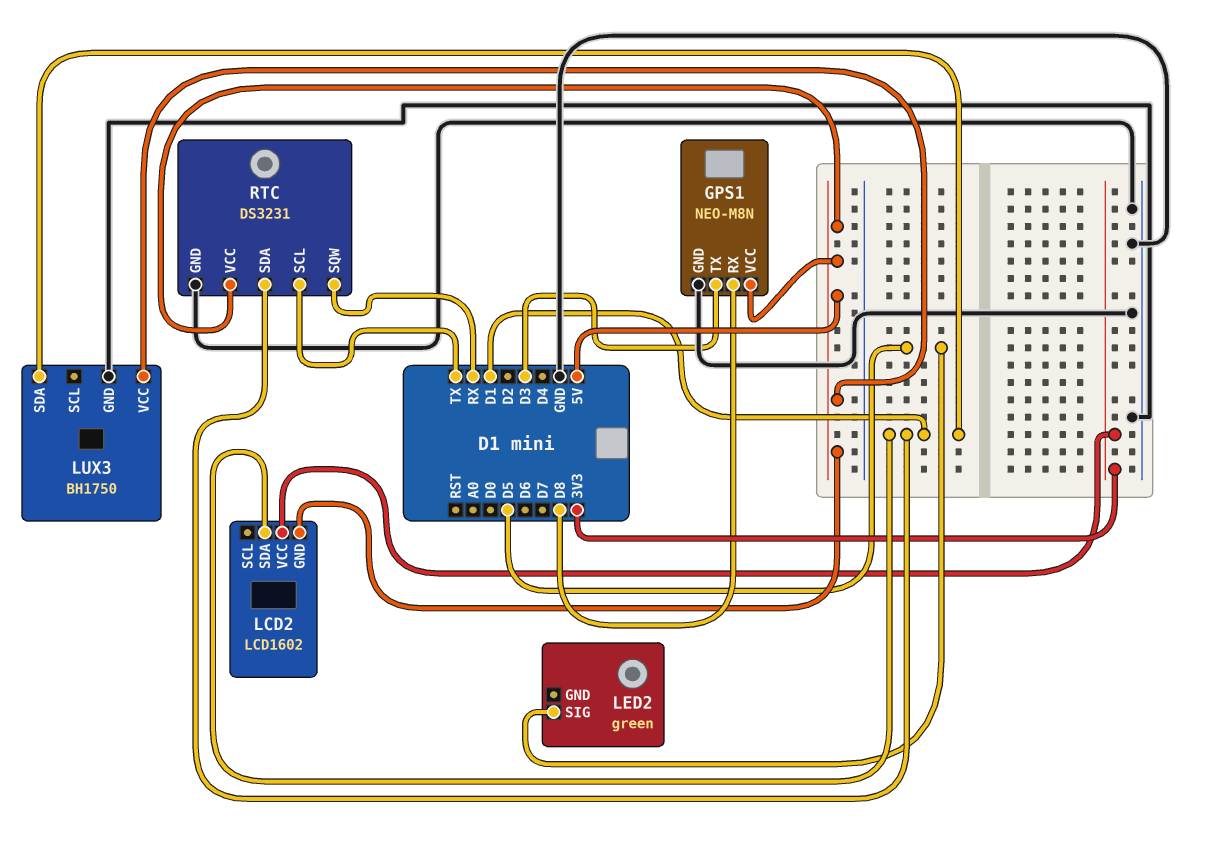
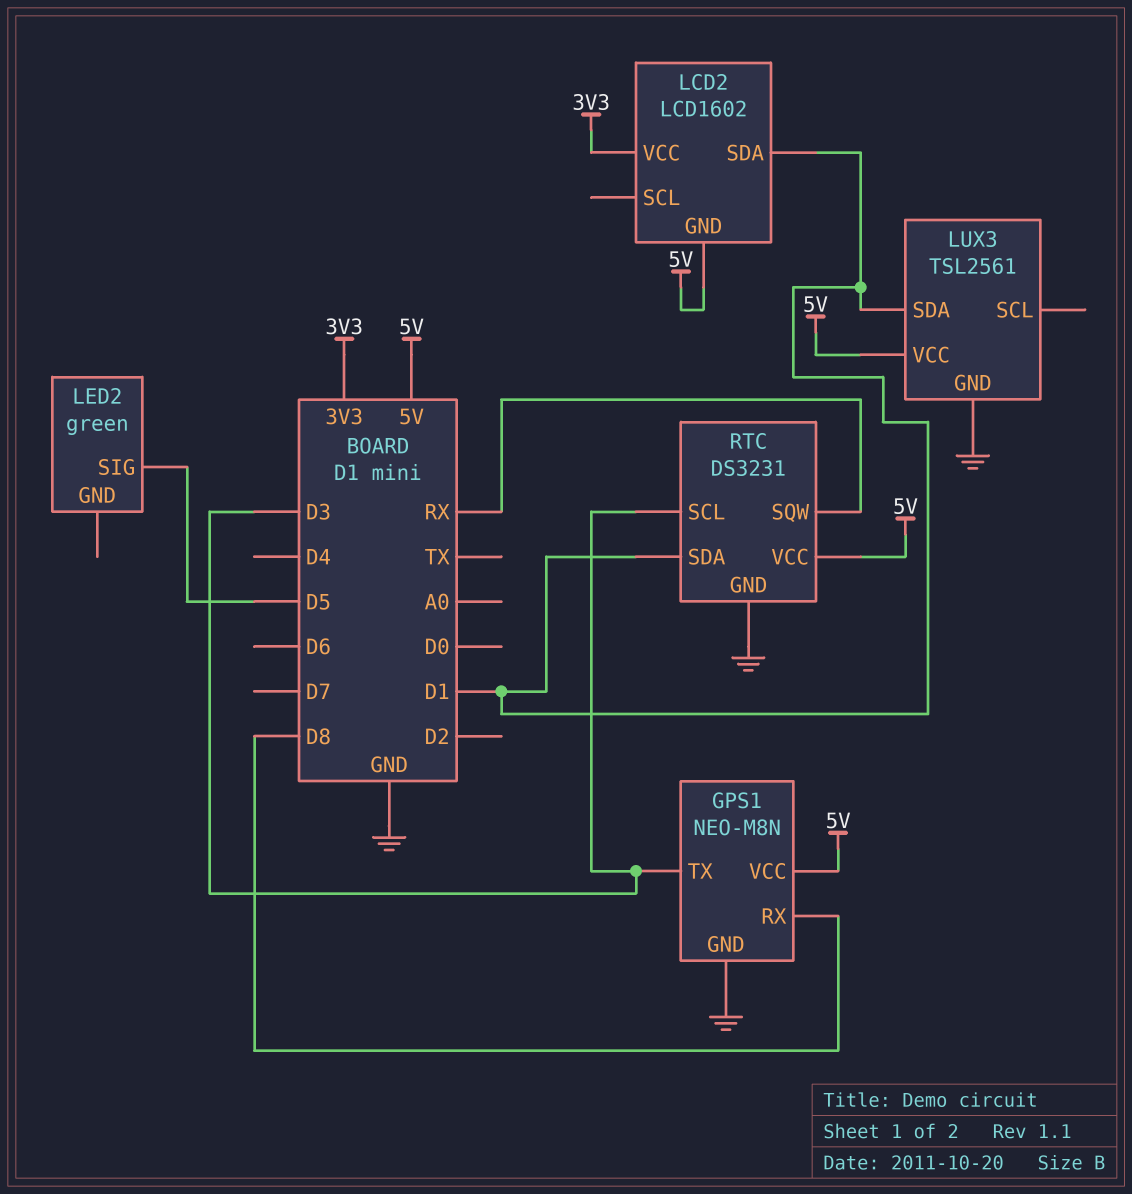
LUX3: BH1750 -> TSL2561
RTC pin SCL: TX -> D3

